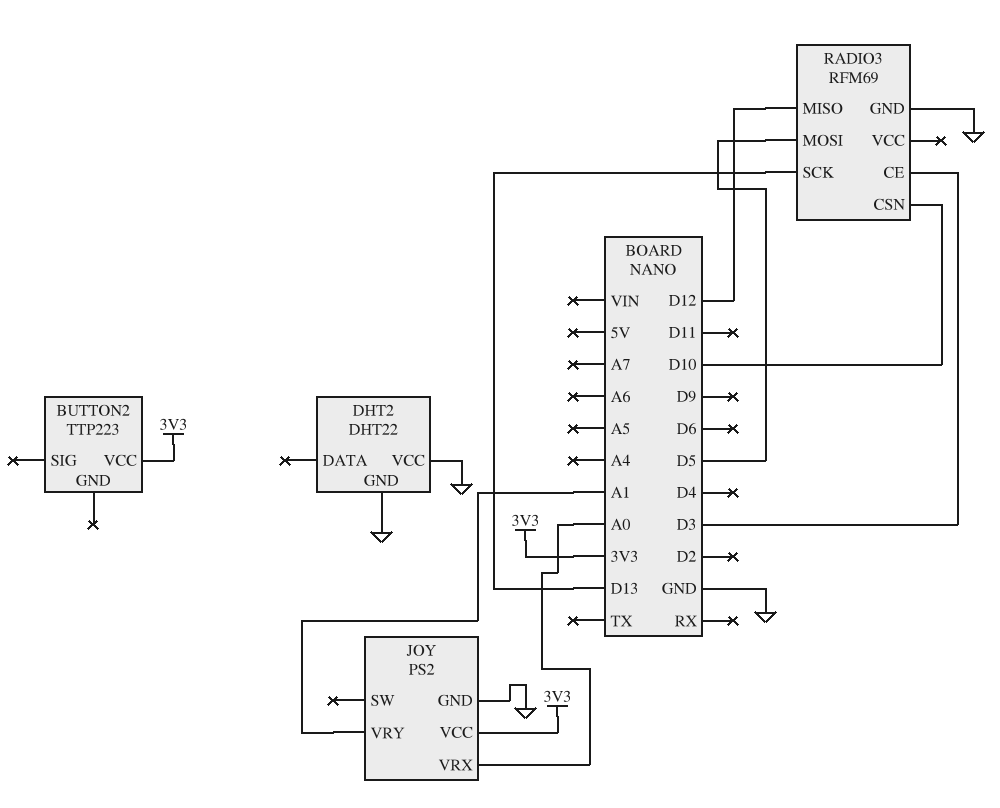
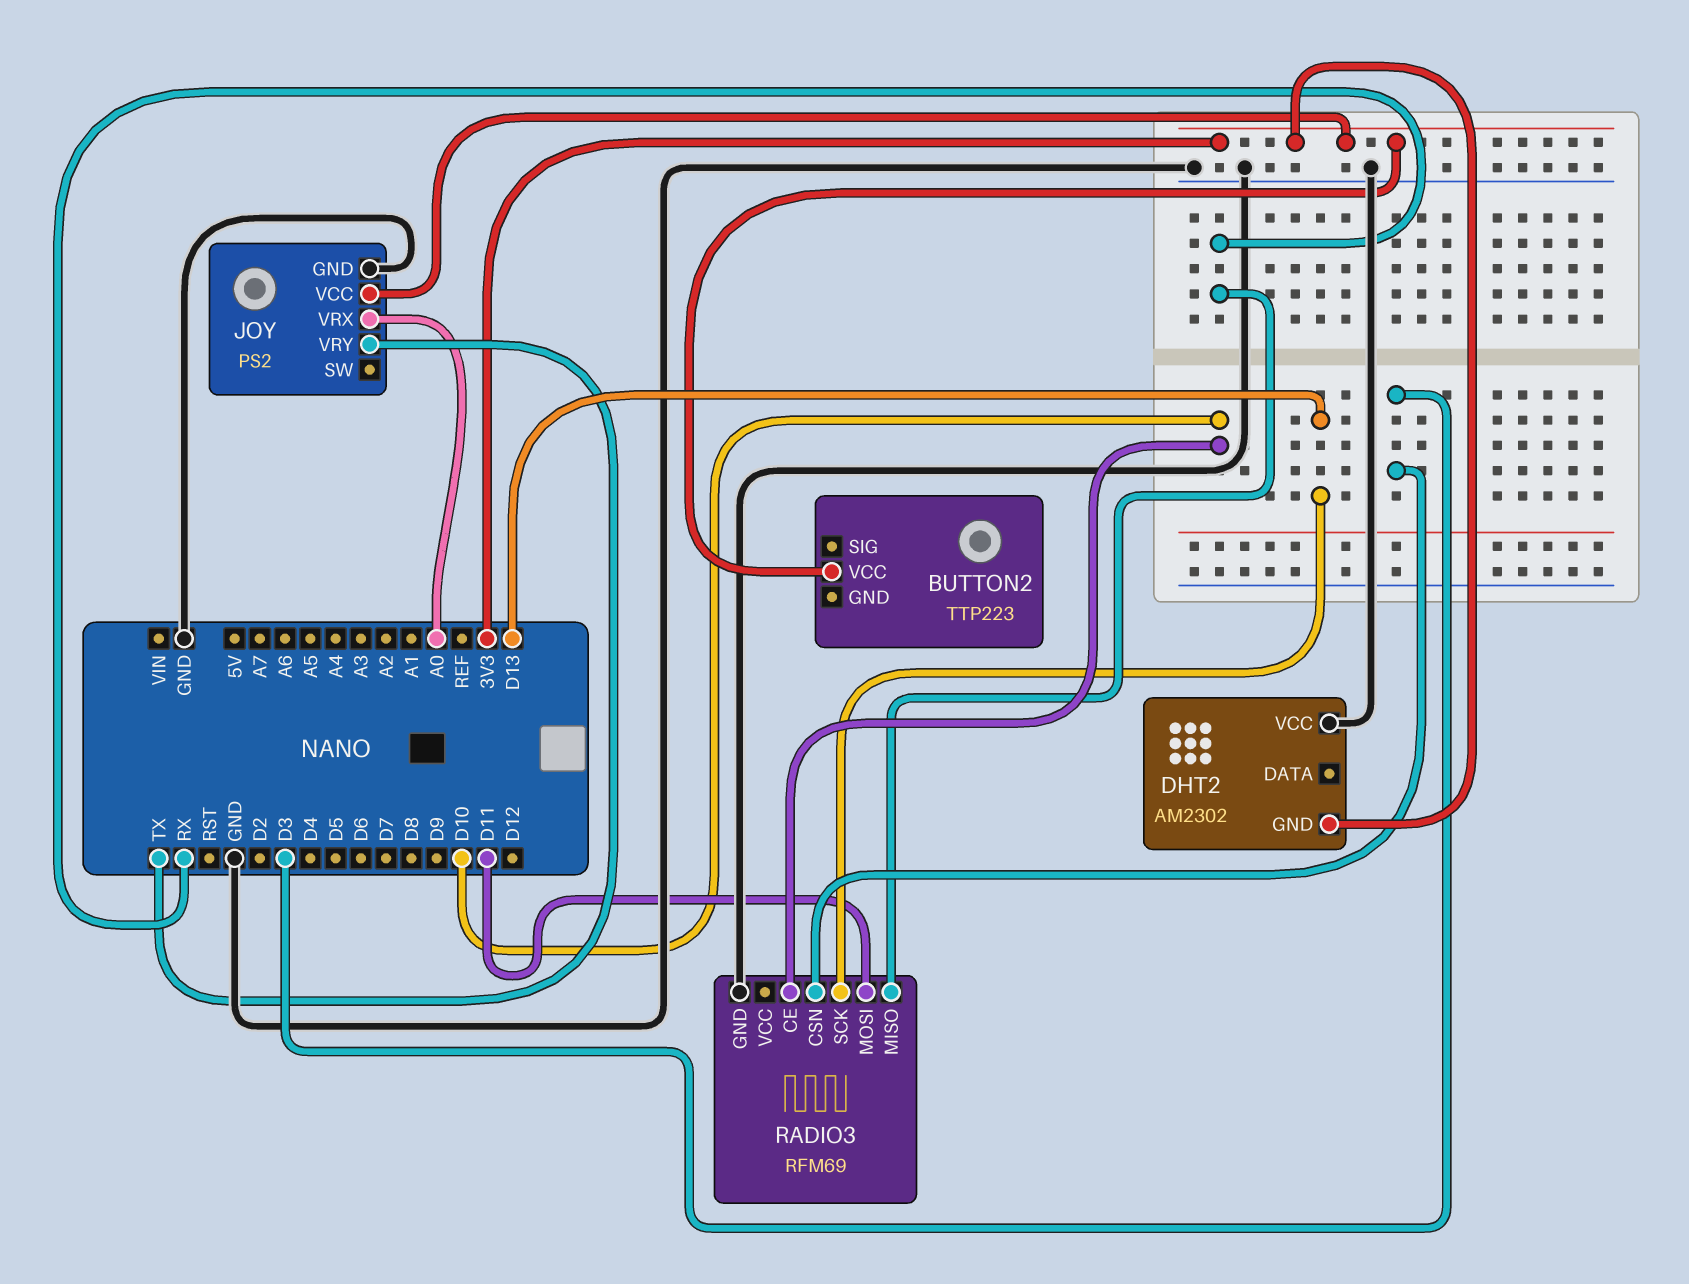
DHT2: DHT22 -> AM2302
DHT2 pin GND: GND -> 3V3
JOY pin VRY: A1 -> TX
RADIO3 pin CE: D3 -> D10
RADIO3 pin CSN: D10 -> D3
RADIO3 pin MISO: D12 -> RX
RADIO3 pin MOSI: D5 -> D11

